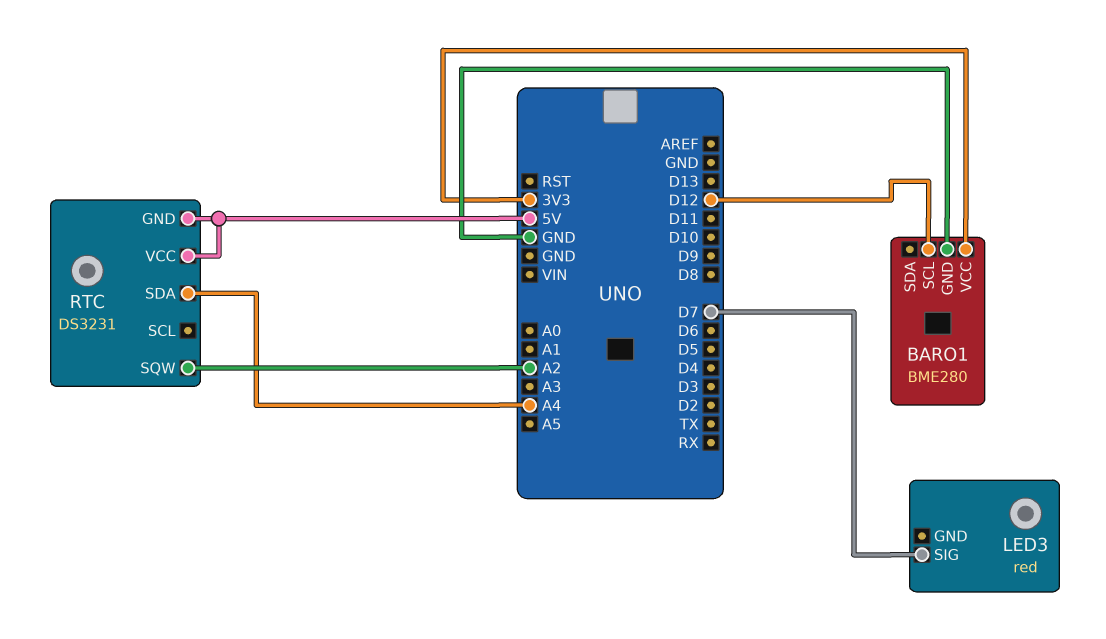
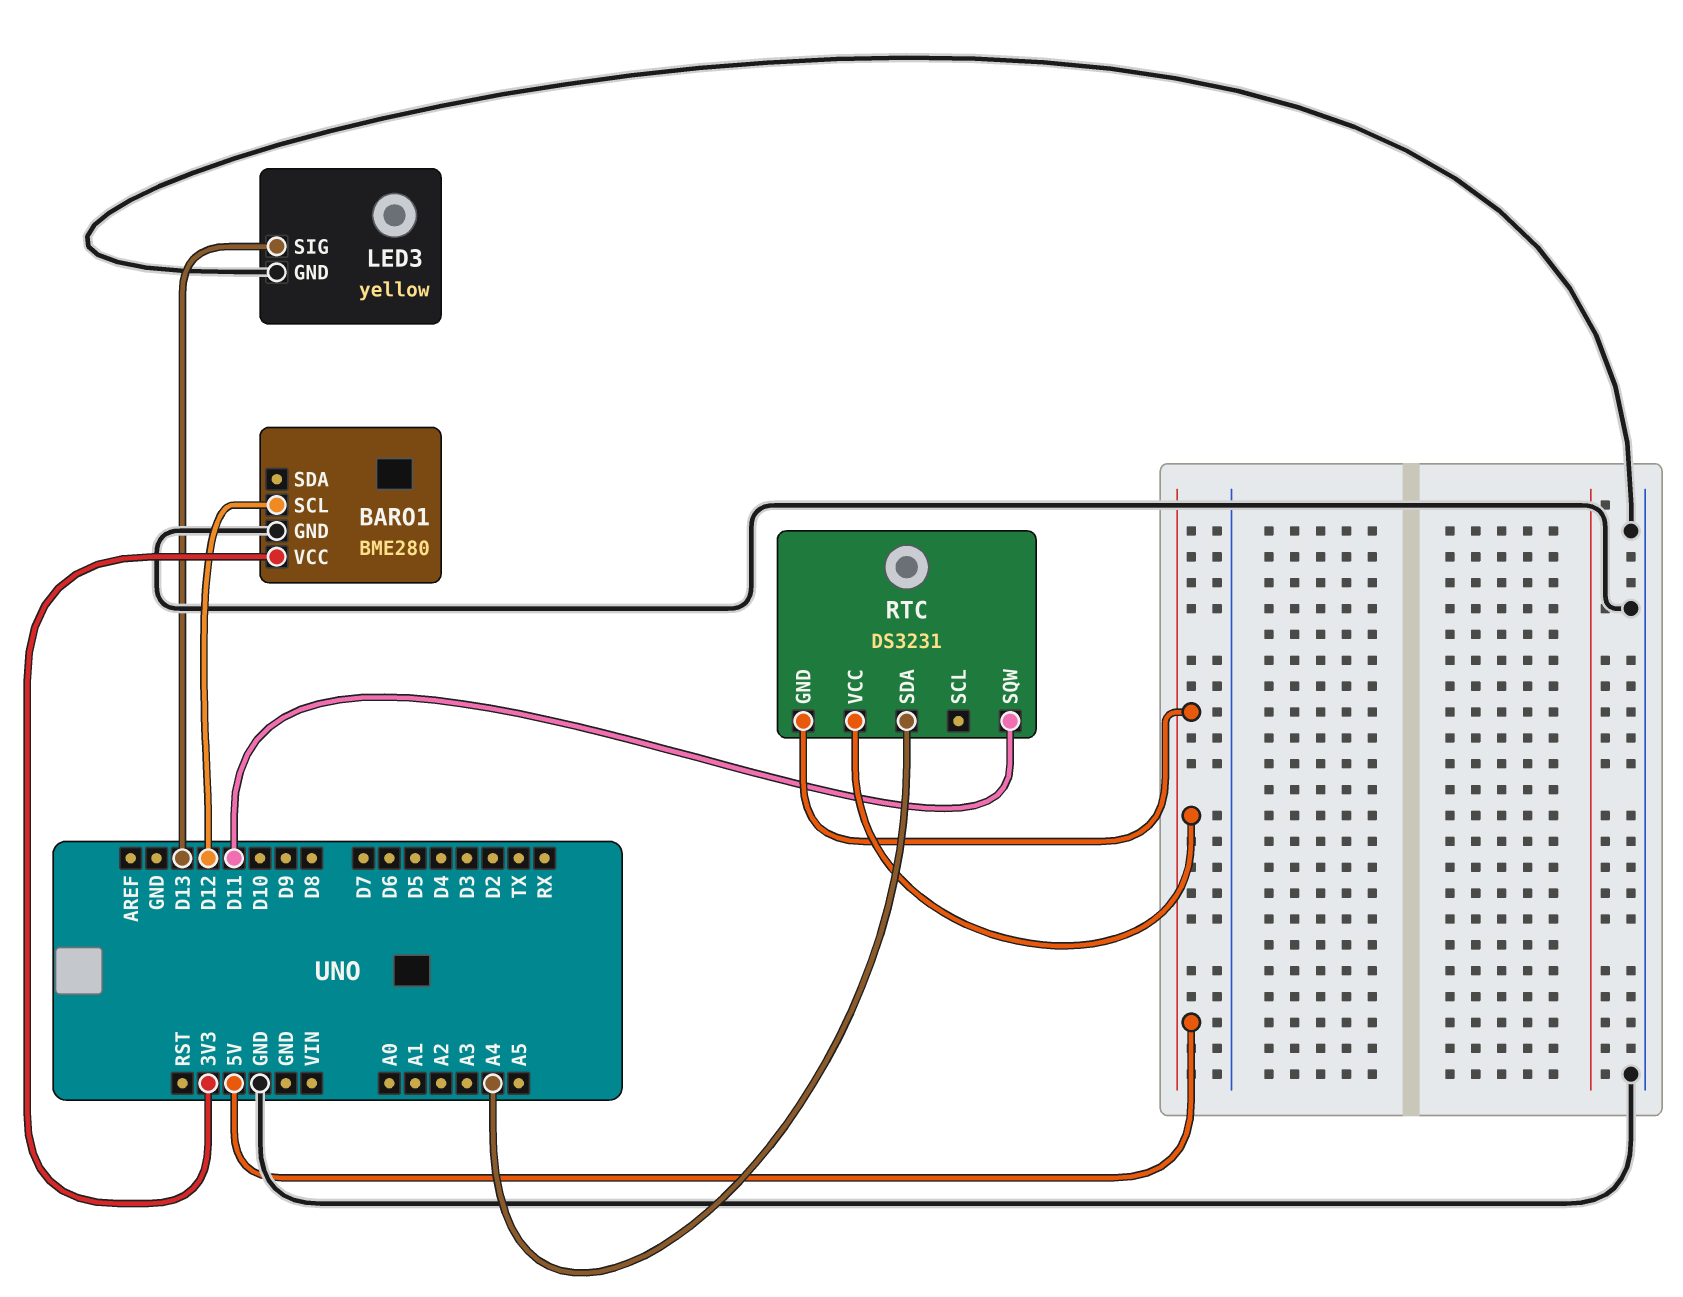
LED3: red -> yellow
LED3 pin GND: none -> GND
LED3 pin SIG: D7 -> D13
RTC pin SQW: A2 -> D11

